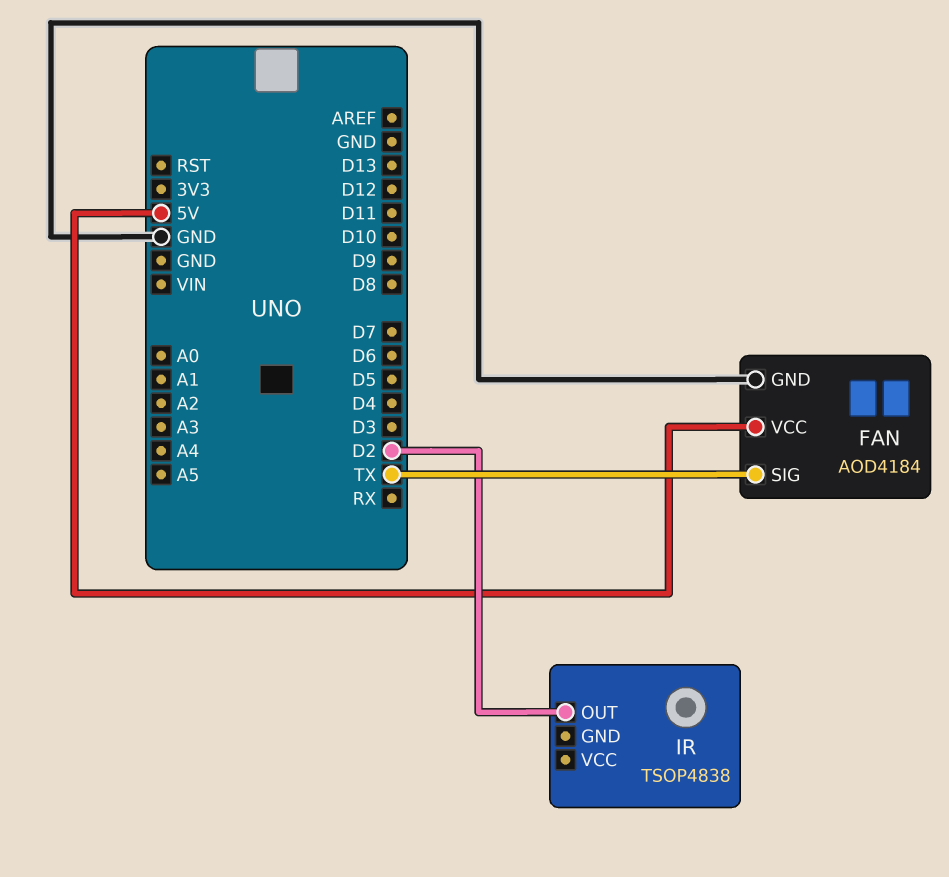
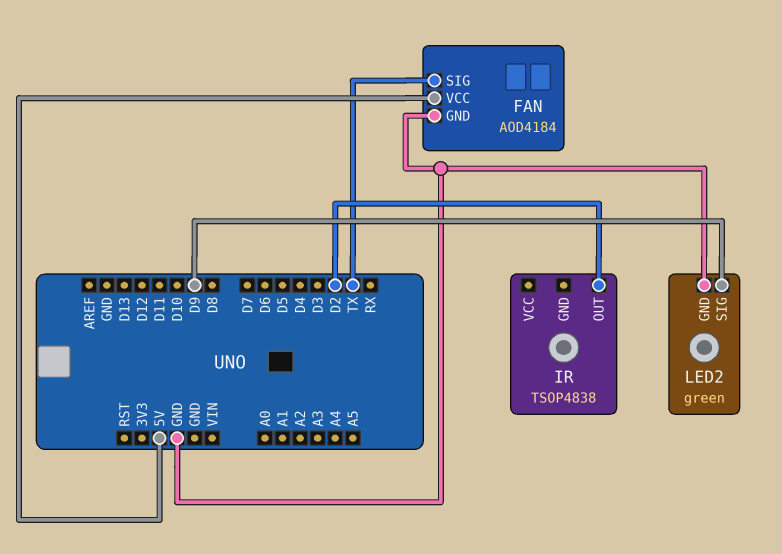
LED2: none -> green
LED2 pin GND: none -> GND
LED2 pin SIG: none -> D9

